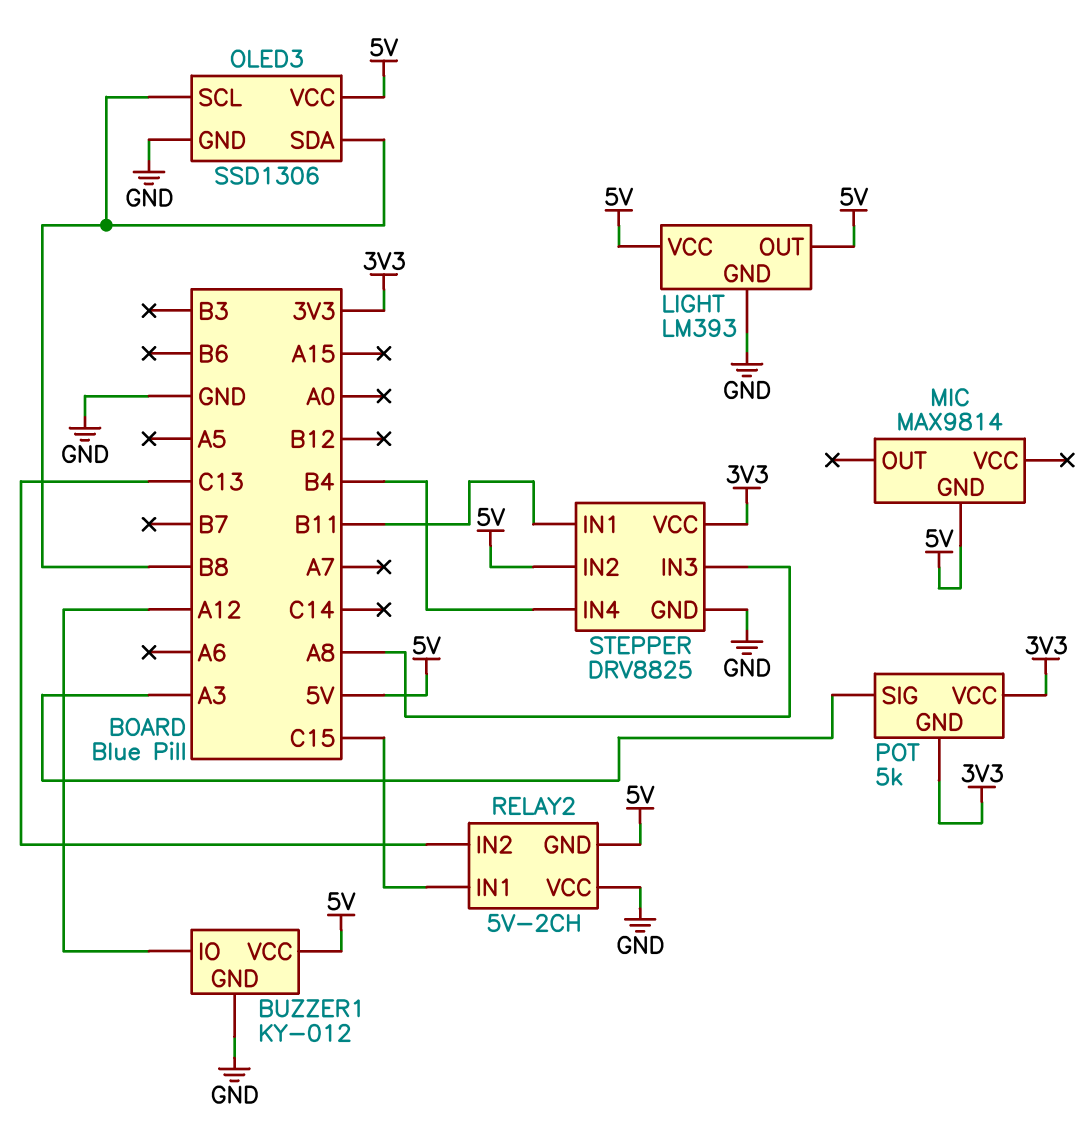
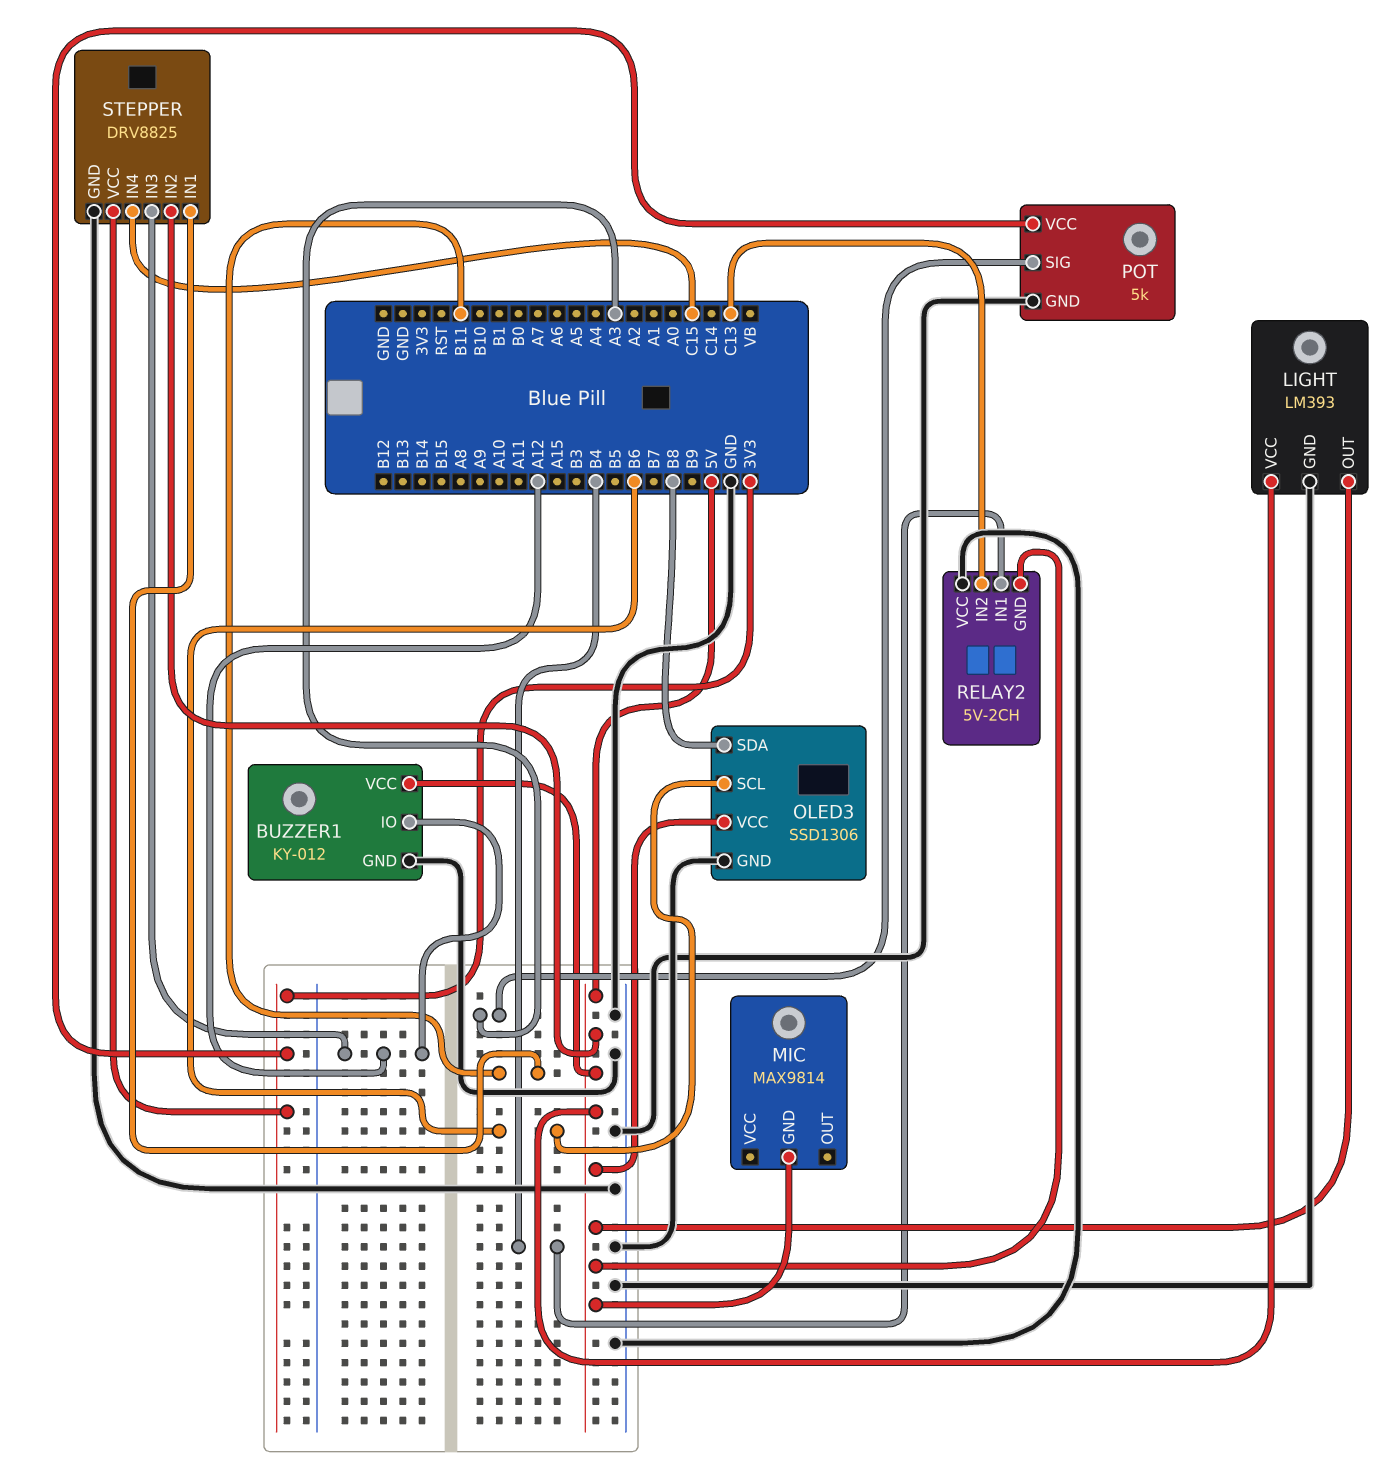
OLED3 pin SCL: B8 -> B6
POT pin GND: 3V3 -> GND
RELAY2 pin IN1: C15 -> B4
STEPPER pin IN3: A8 -> A12
STEPPER pin IN4: B4 -> C15

